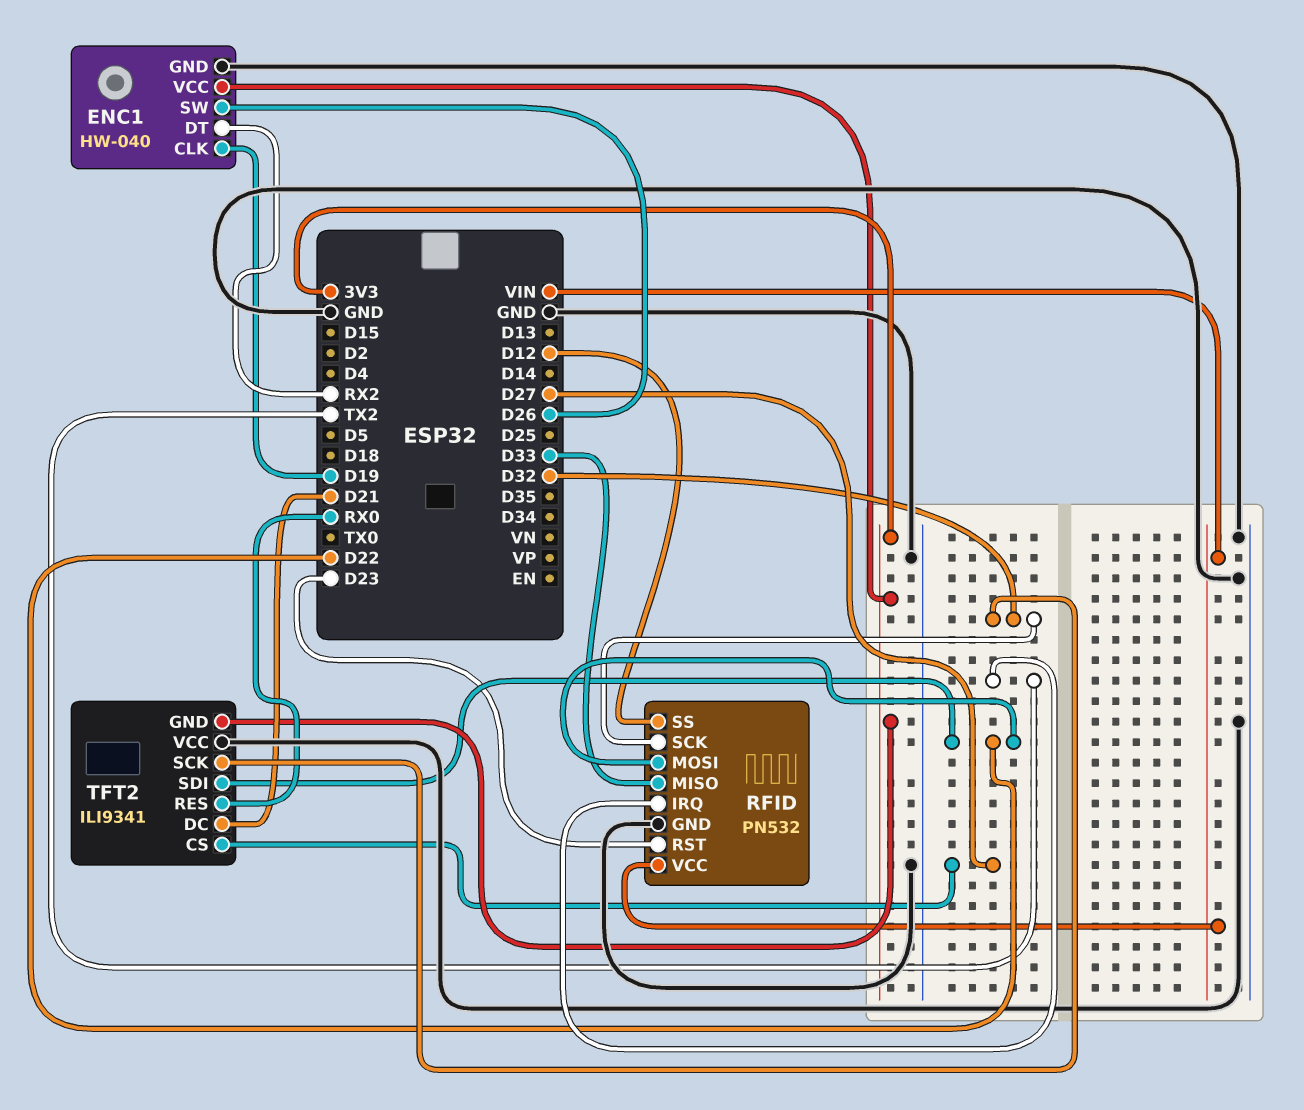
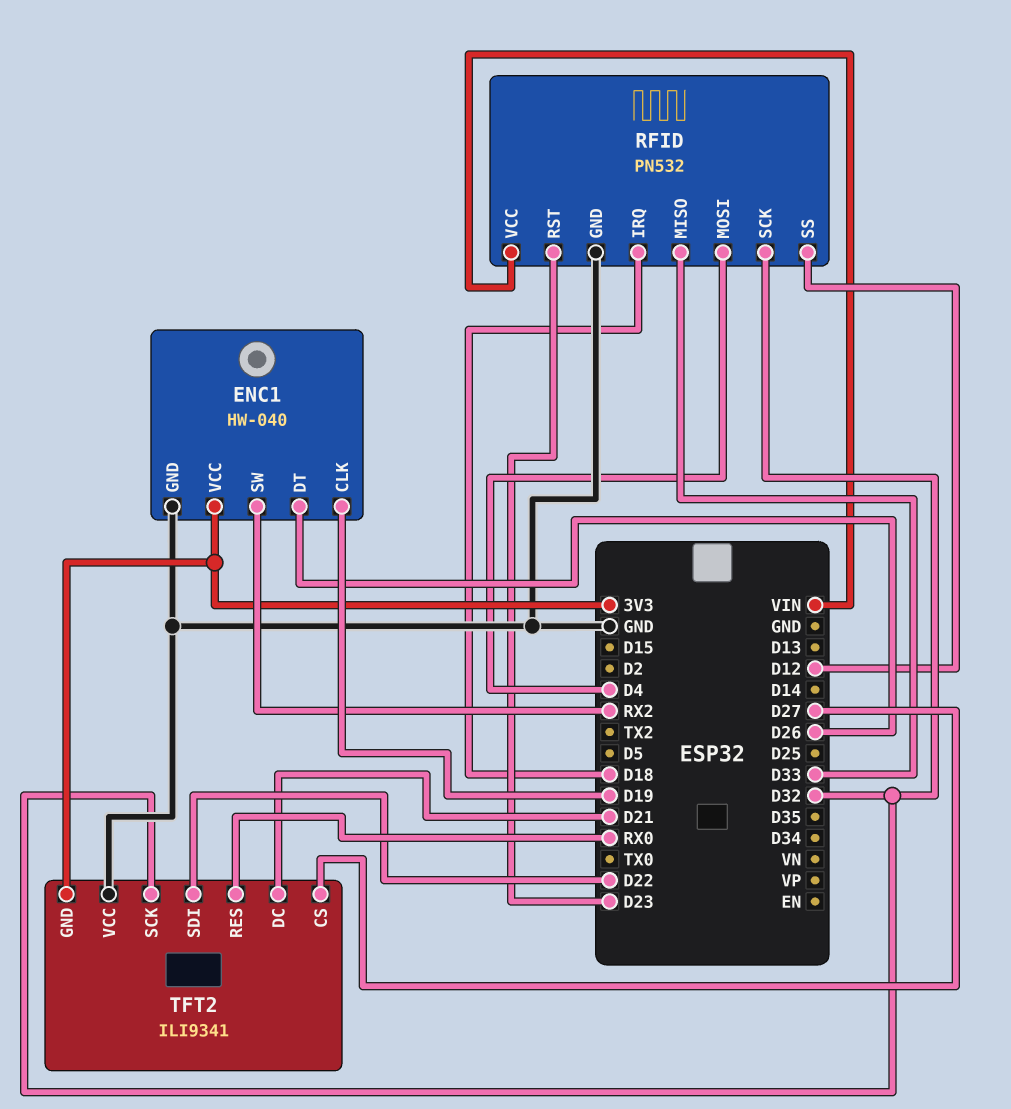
ENC1 pin DT: RX2 -> D26
ENC1 pin SW: D26 -> RX2
RFID pin IRQ: TX2 -> D18
RFID pin MOSI: D22 -> D4

